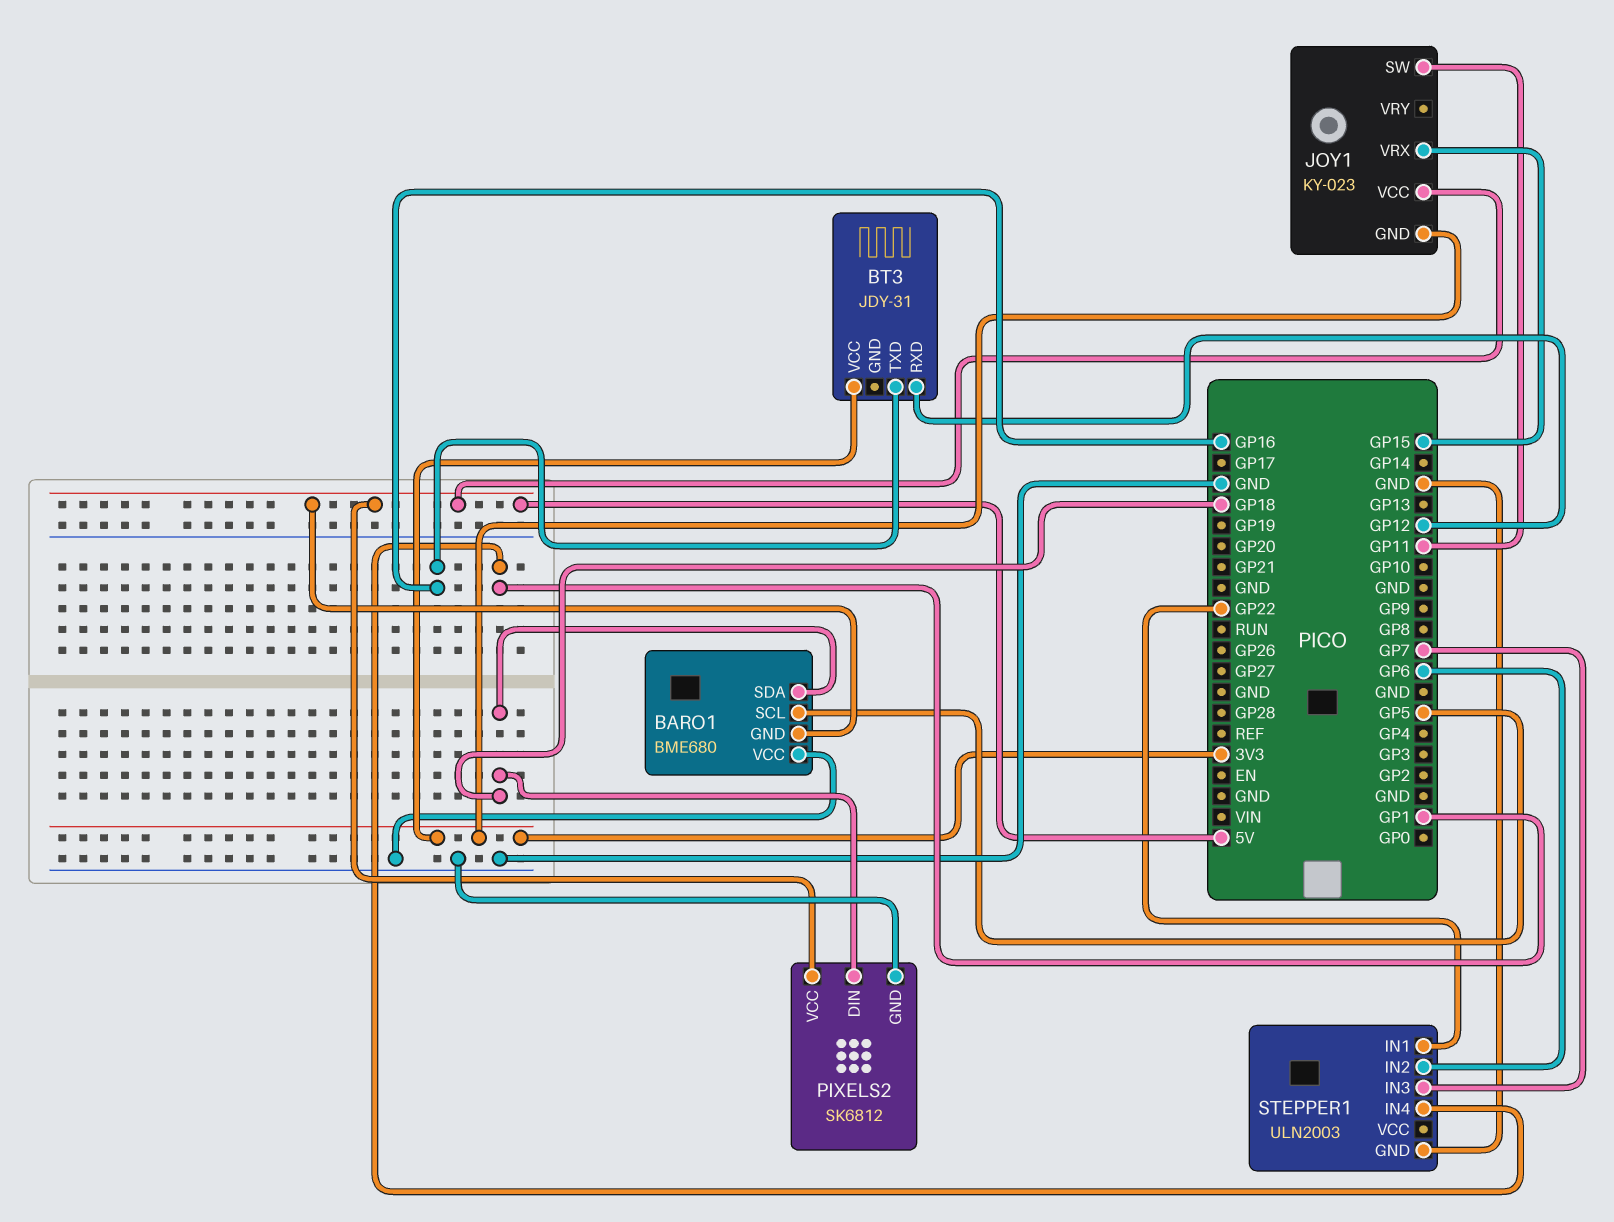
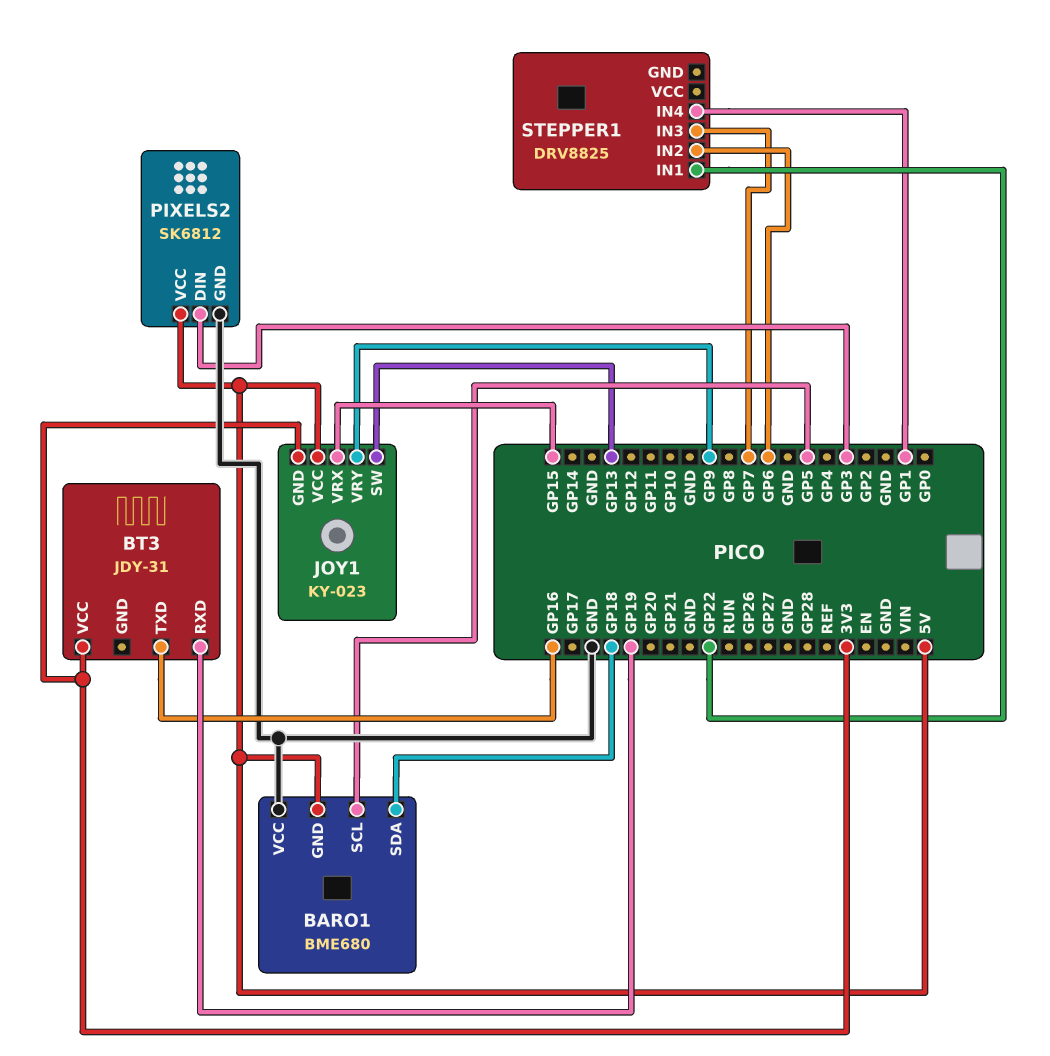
BT3 pin RXD: GP12 -> GP19
JOY1 pin SW: GP11 -> GP13
JOY1 pin VRY: none -> GP9
PIXELS2 pin DIN: GP18 -> GP3
STEPPER1: ULN2003 -> DRV8825
STEPPER1 pin GND: GND -> none

